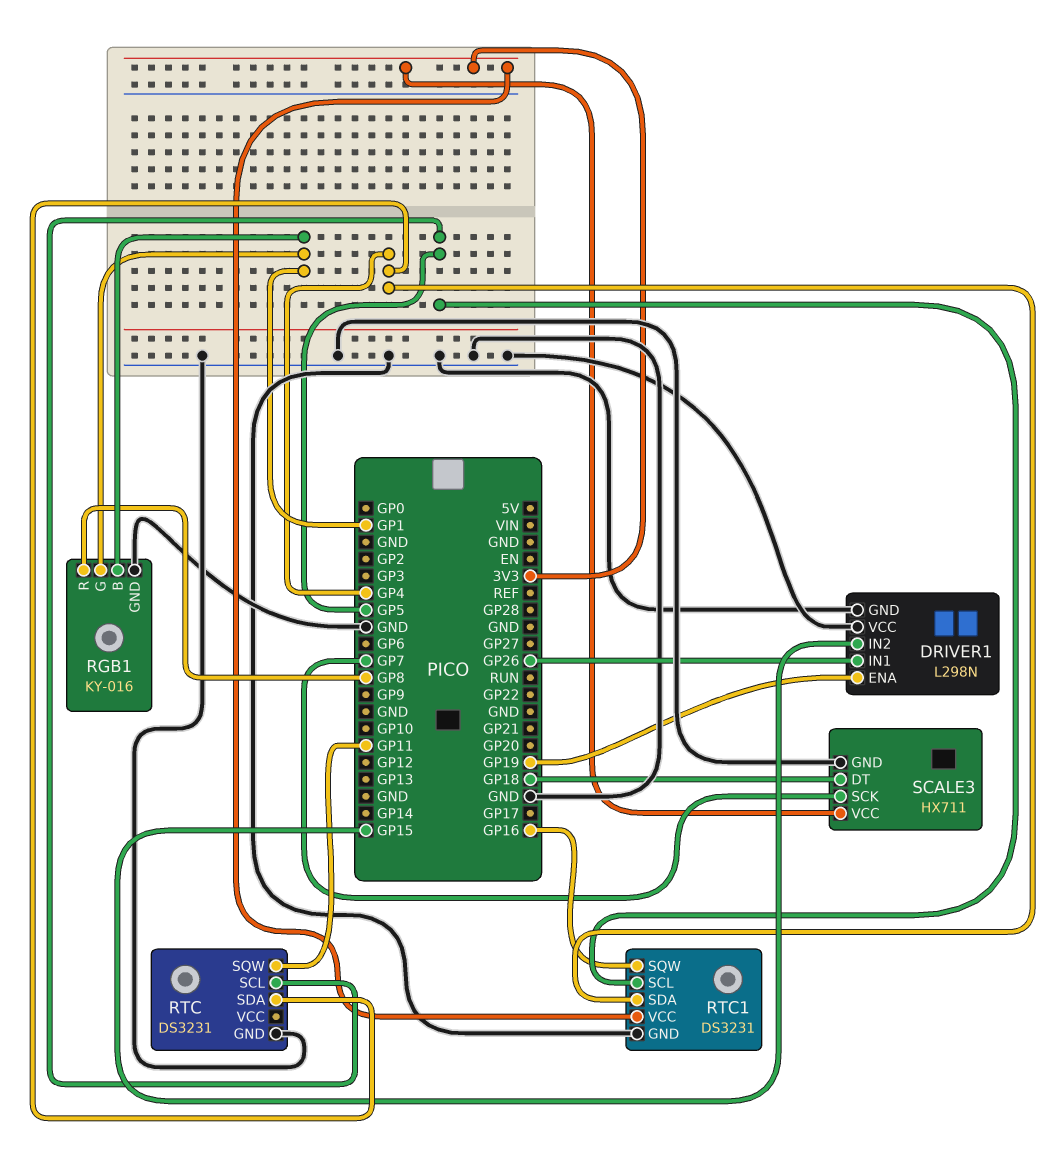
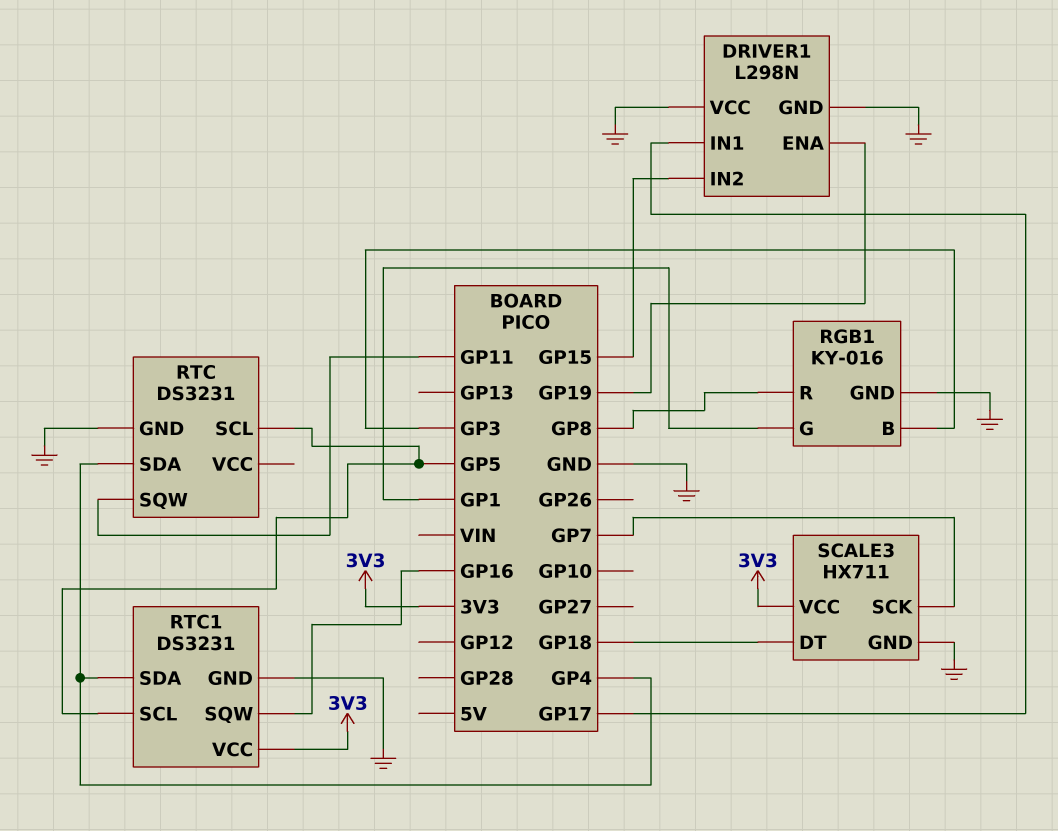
DRIVER1 pin IN1: GP26 -> GP17
RGB1 pin B: GP1 -> GP3

